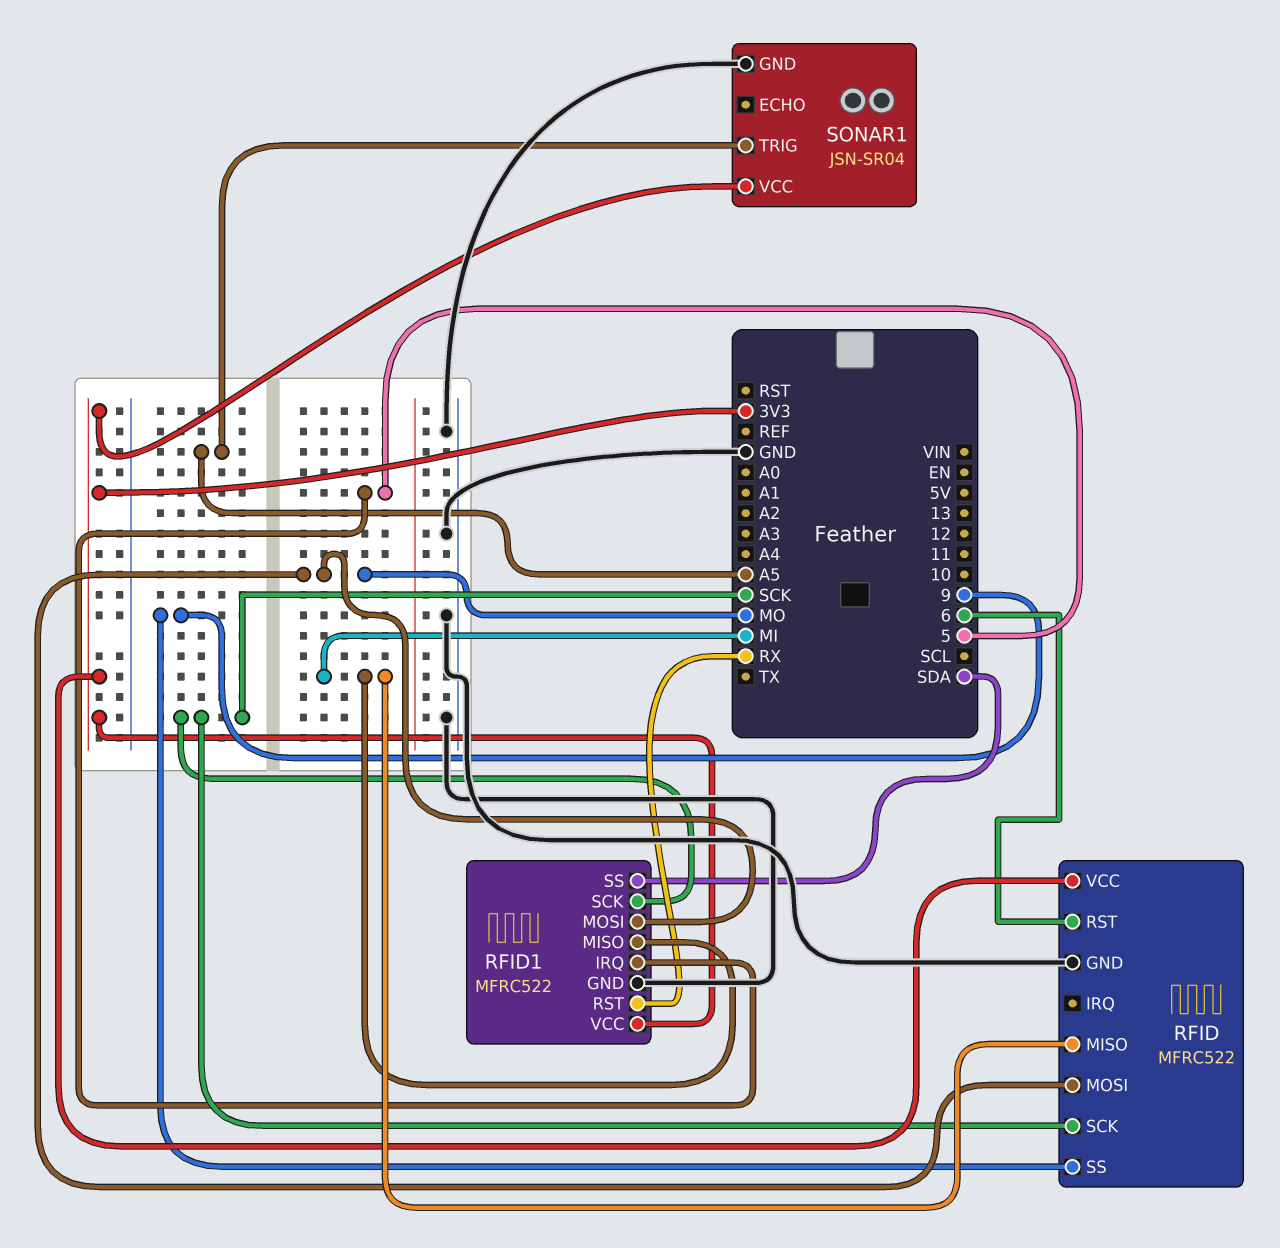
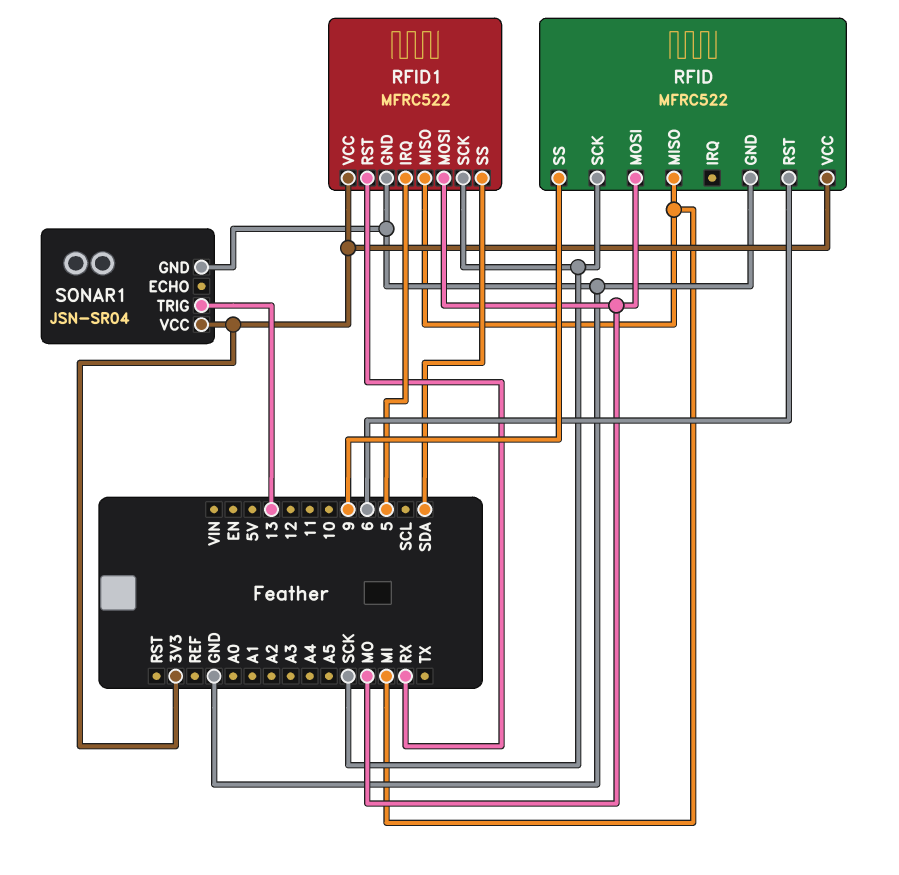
SONAR1 pin TRIG: A5 -> 13

